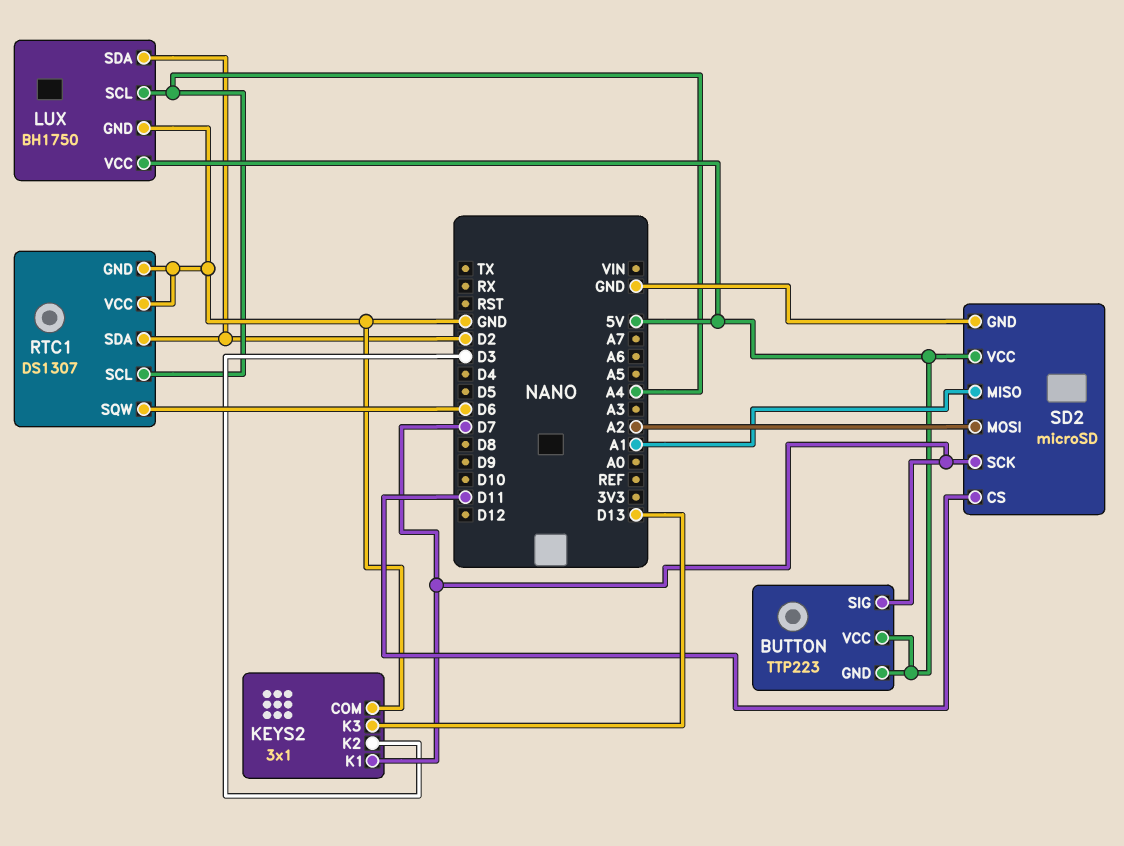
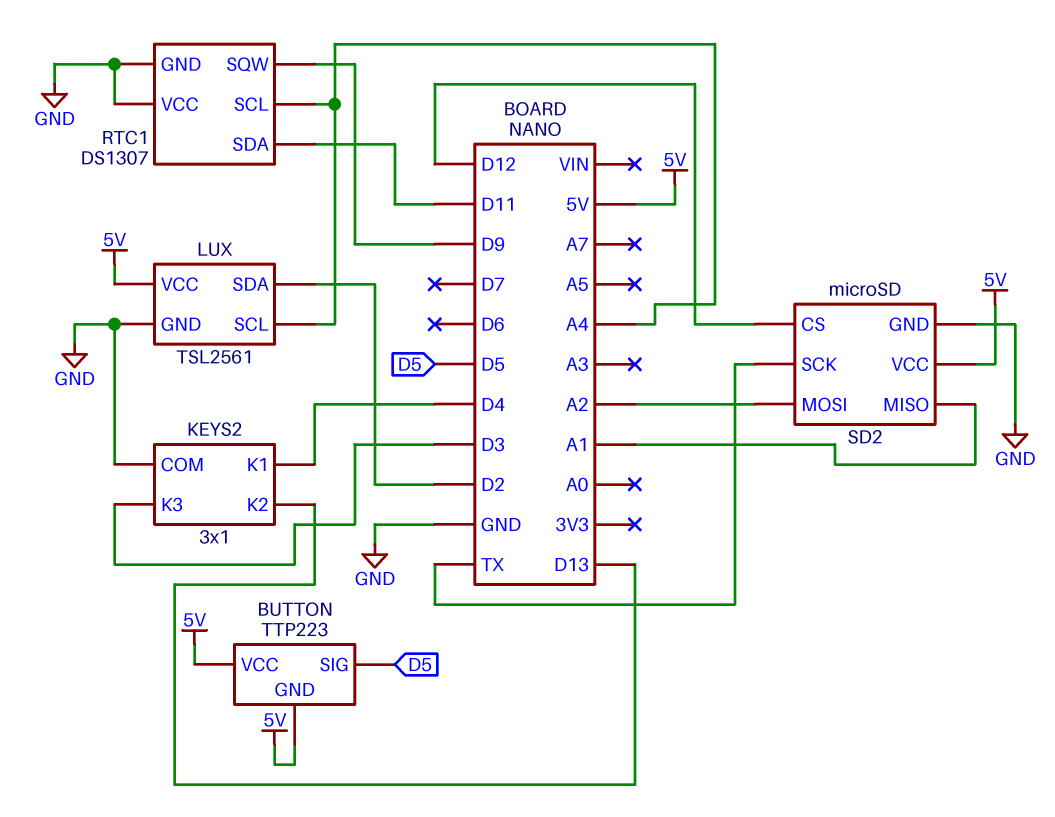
BUTTON pin SIG: D7 -> D5
KEYS2 pin K1: D7 -> D4
KEYS2 pin K2: D3 -> D13
KEYS2 pin K3: D13 -> D3
LUX: BH1750 -> TSL2561
RTC1 pin SDA: D2 -> D11
RTC1 pin SQW: D6 -> D9
SD2 pin CS: D11 -> D12
SD2 pin SCK: D7 -> TX

